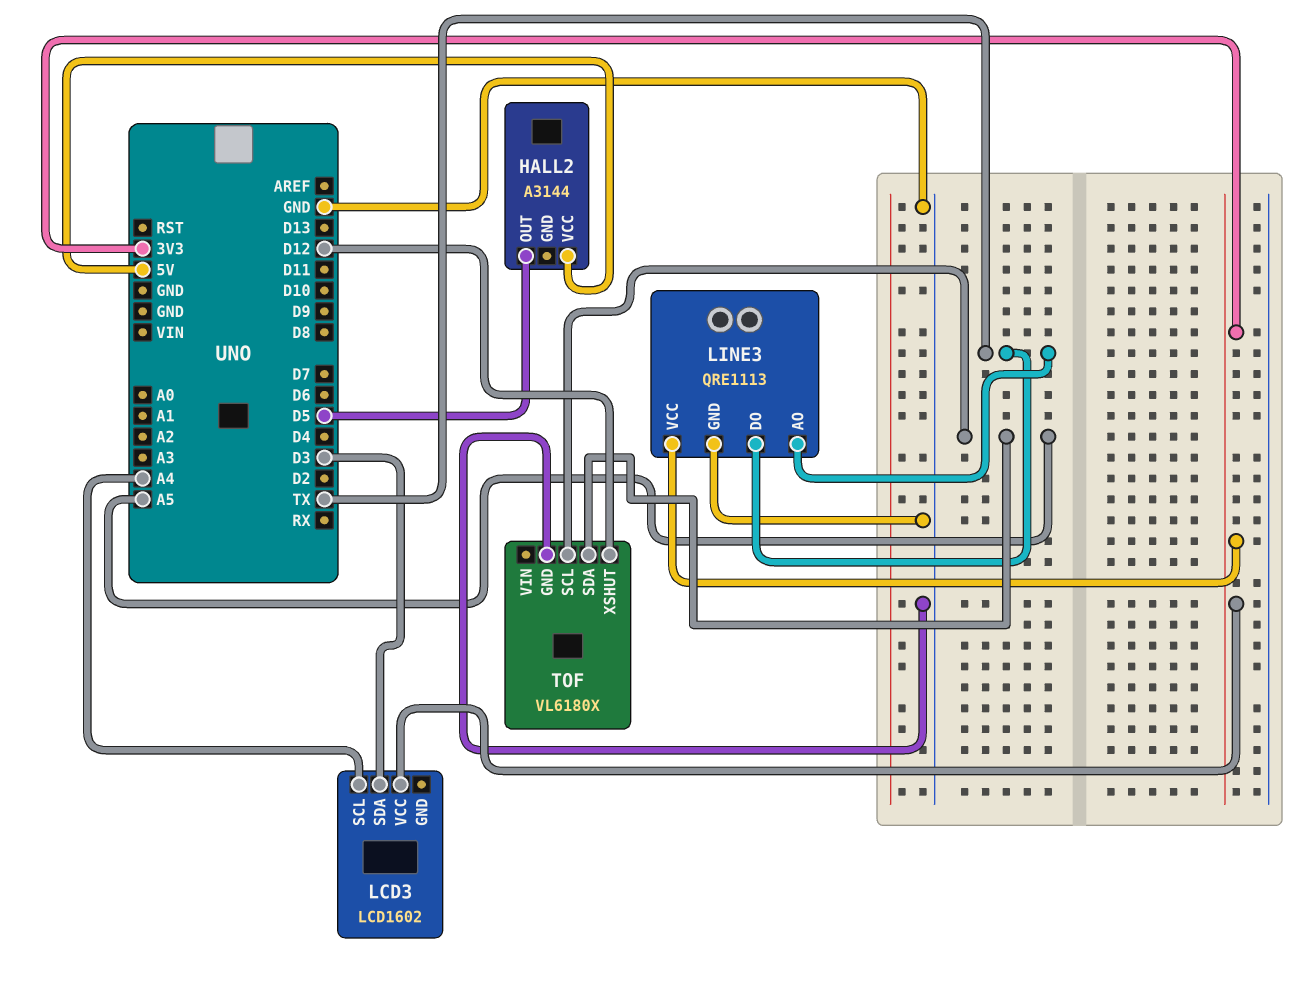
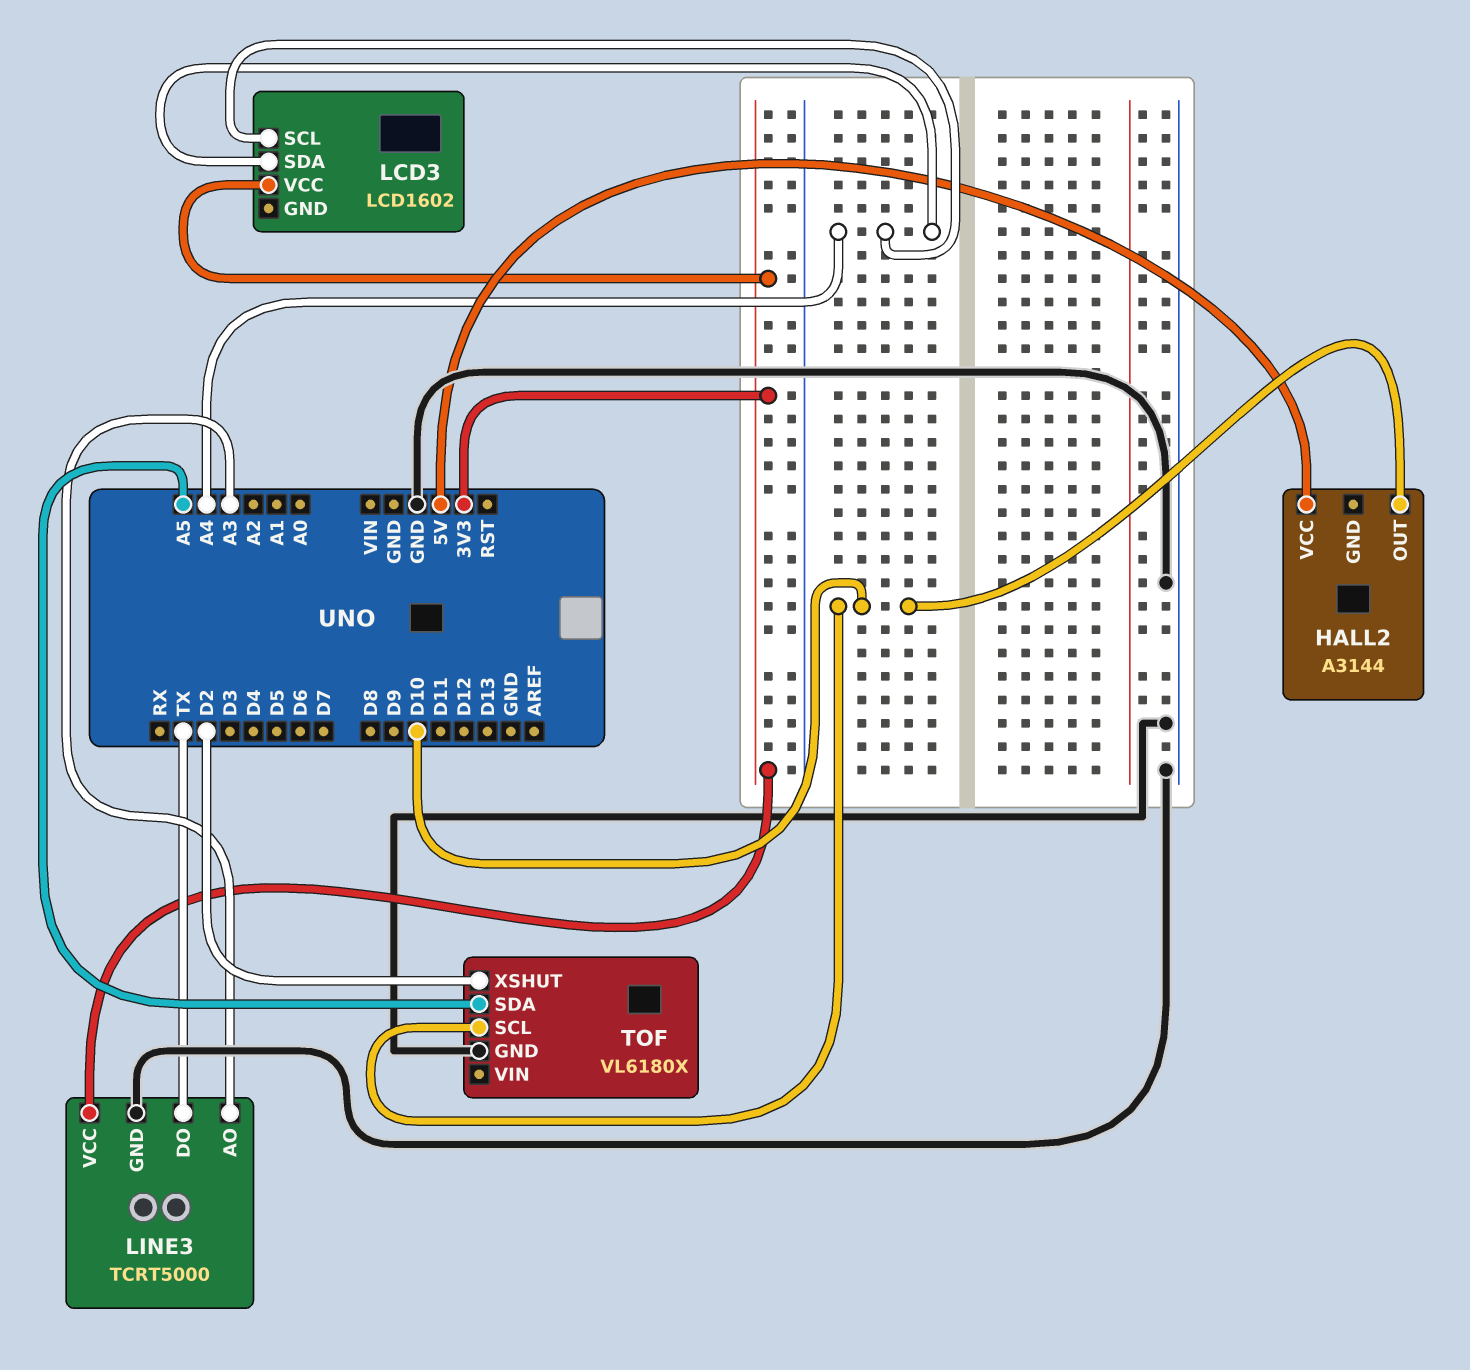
HALL2 pin OUT: D5 -> D10
LCD3 pin SDA: D3 -> A4
LINE3: QRE1113 -> TCRT5000
LINE3 pin AO: TX -> A3
TOF pin SCL: A5 -> D10
TOF pin XSHUT: D12 -> D2

